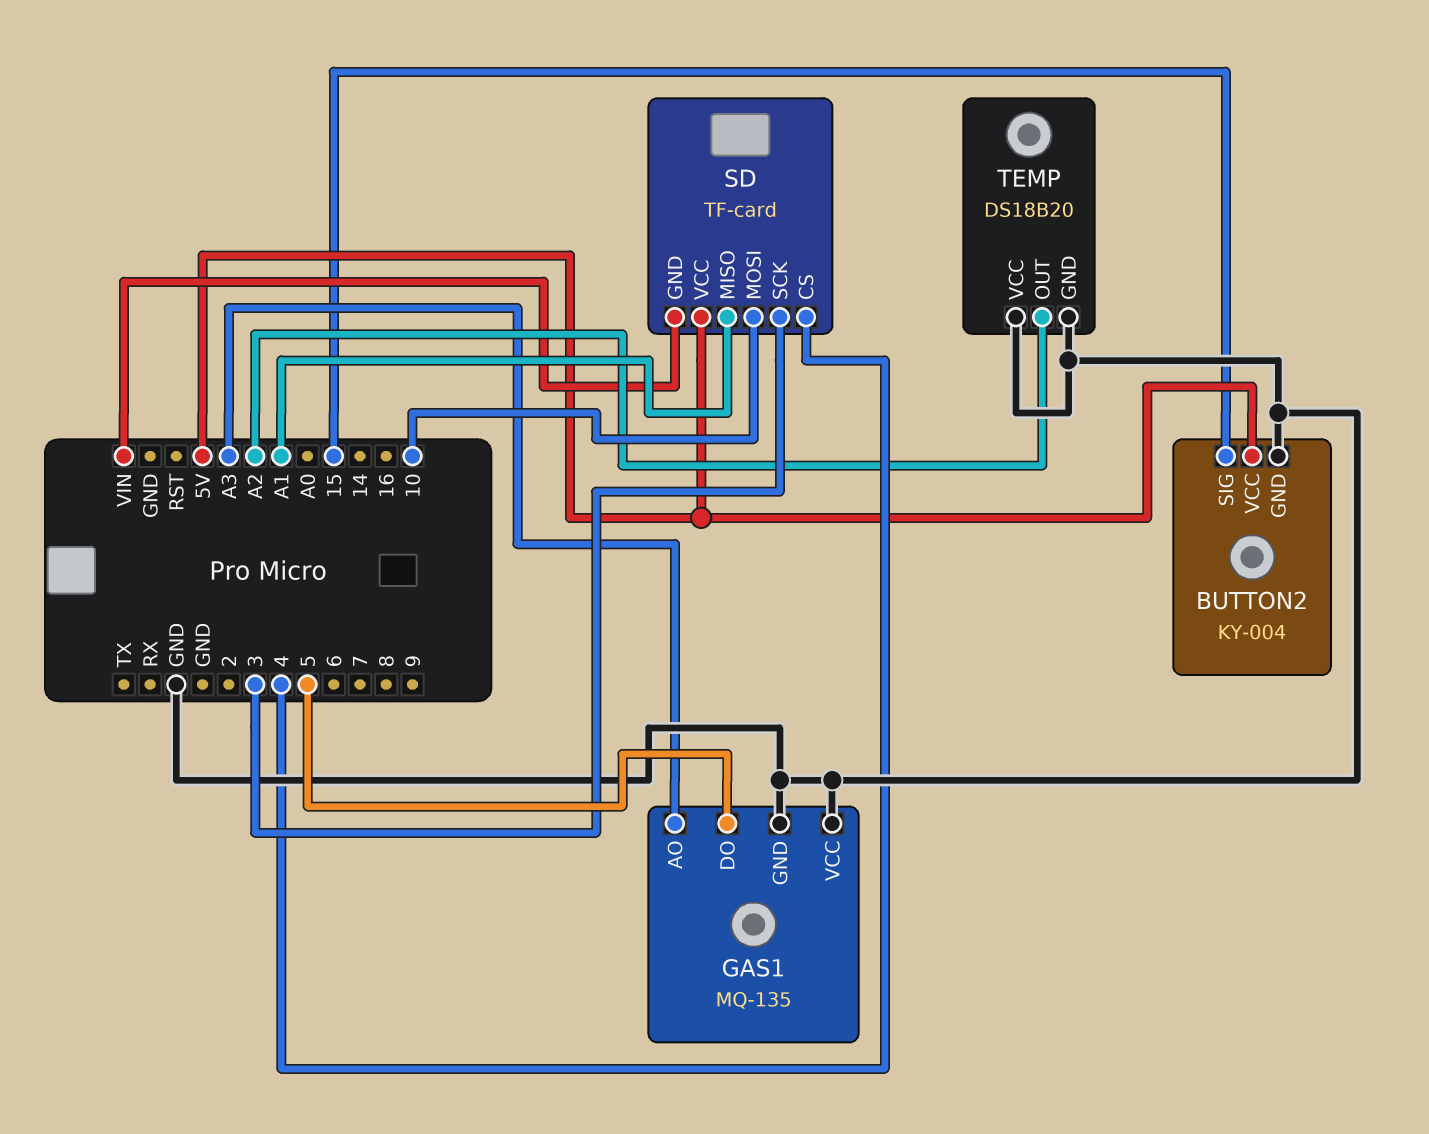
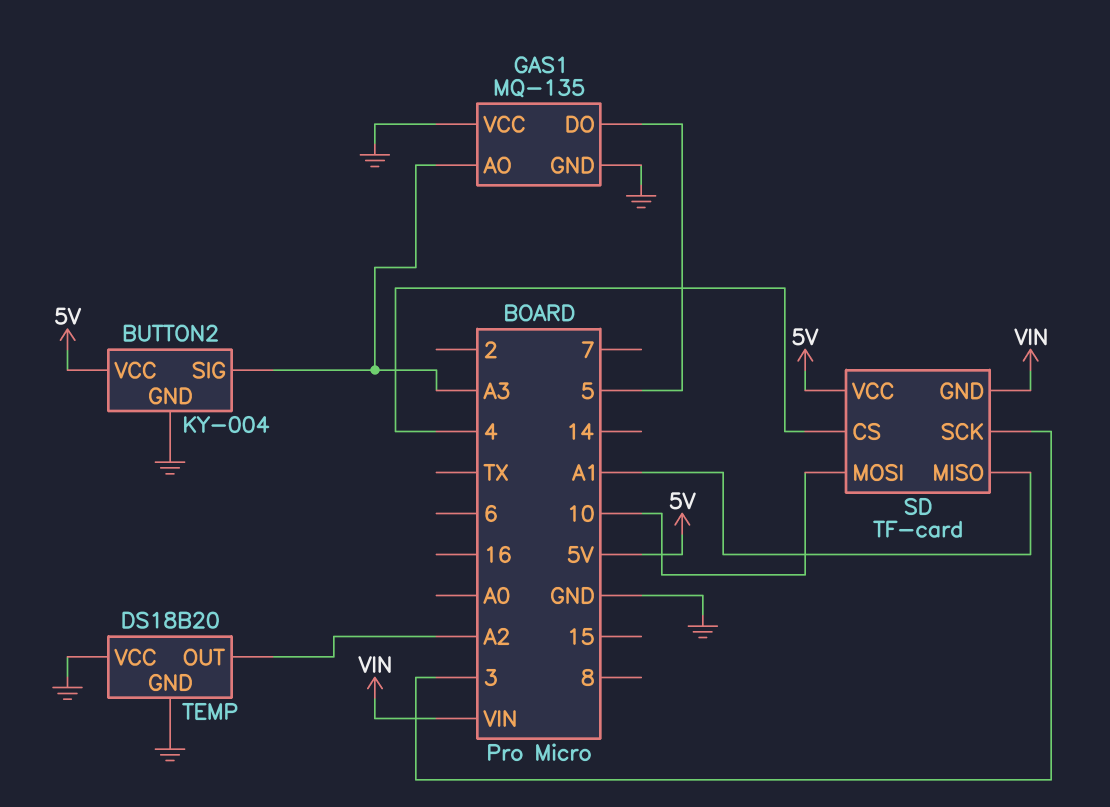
BUTTON2 pin SIG: 15 -> A3

